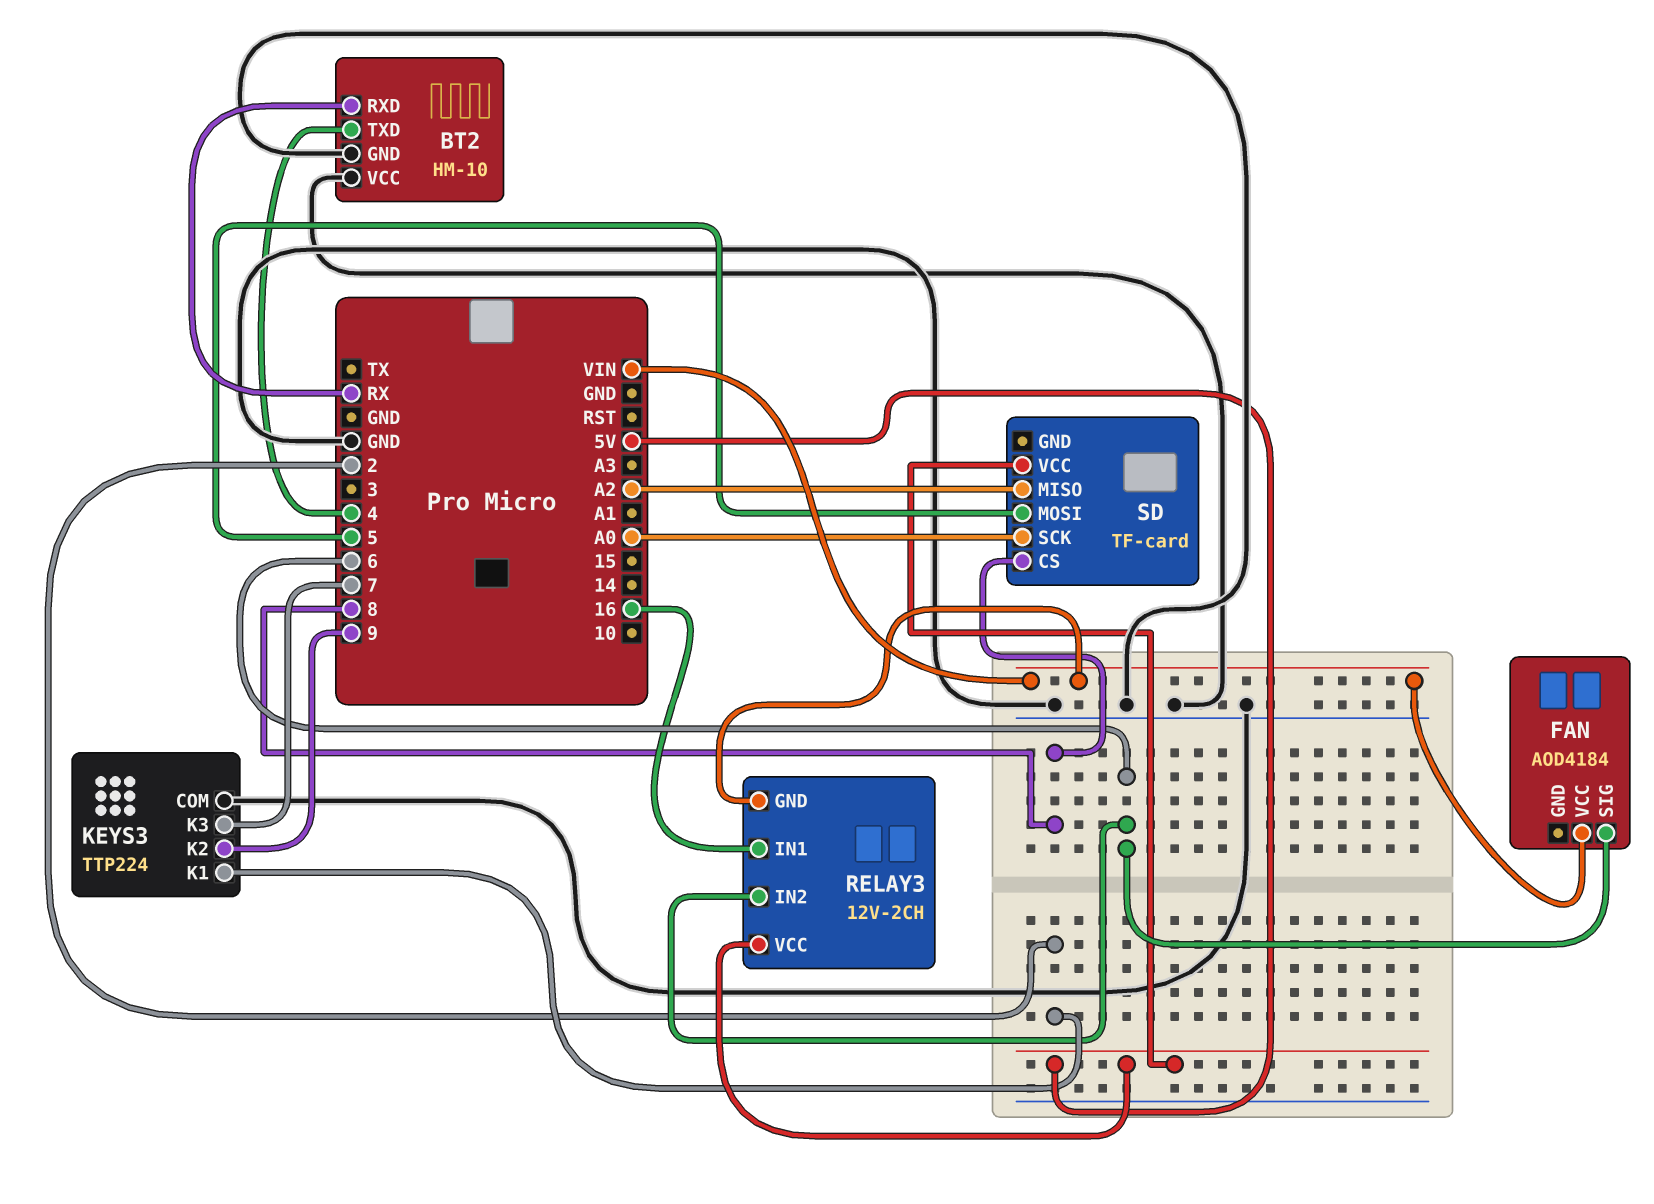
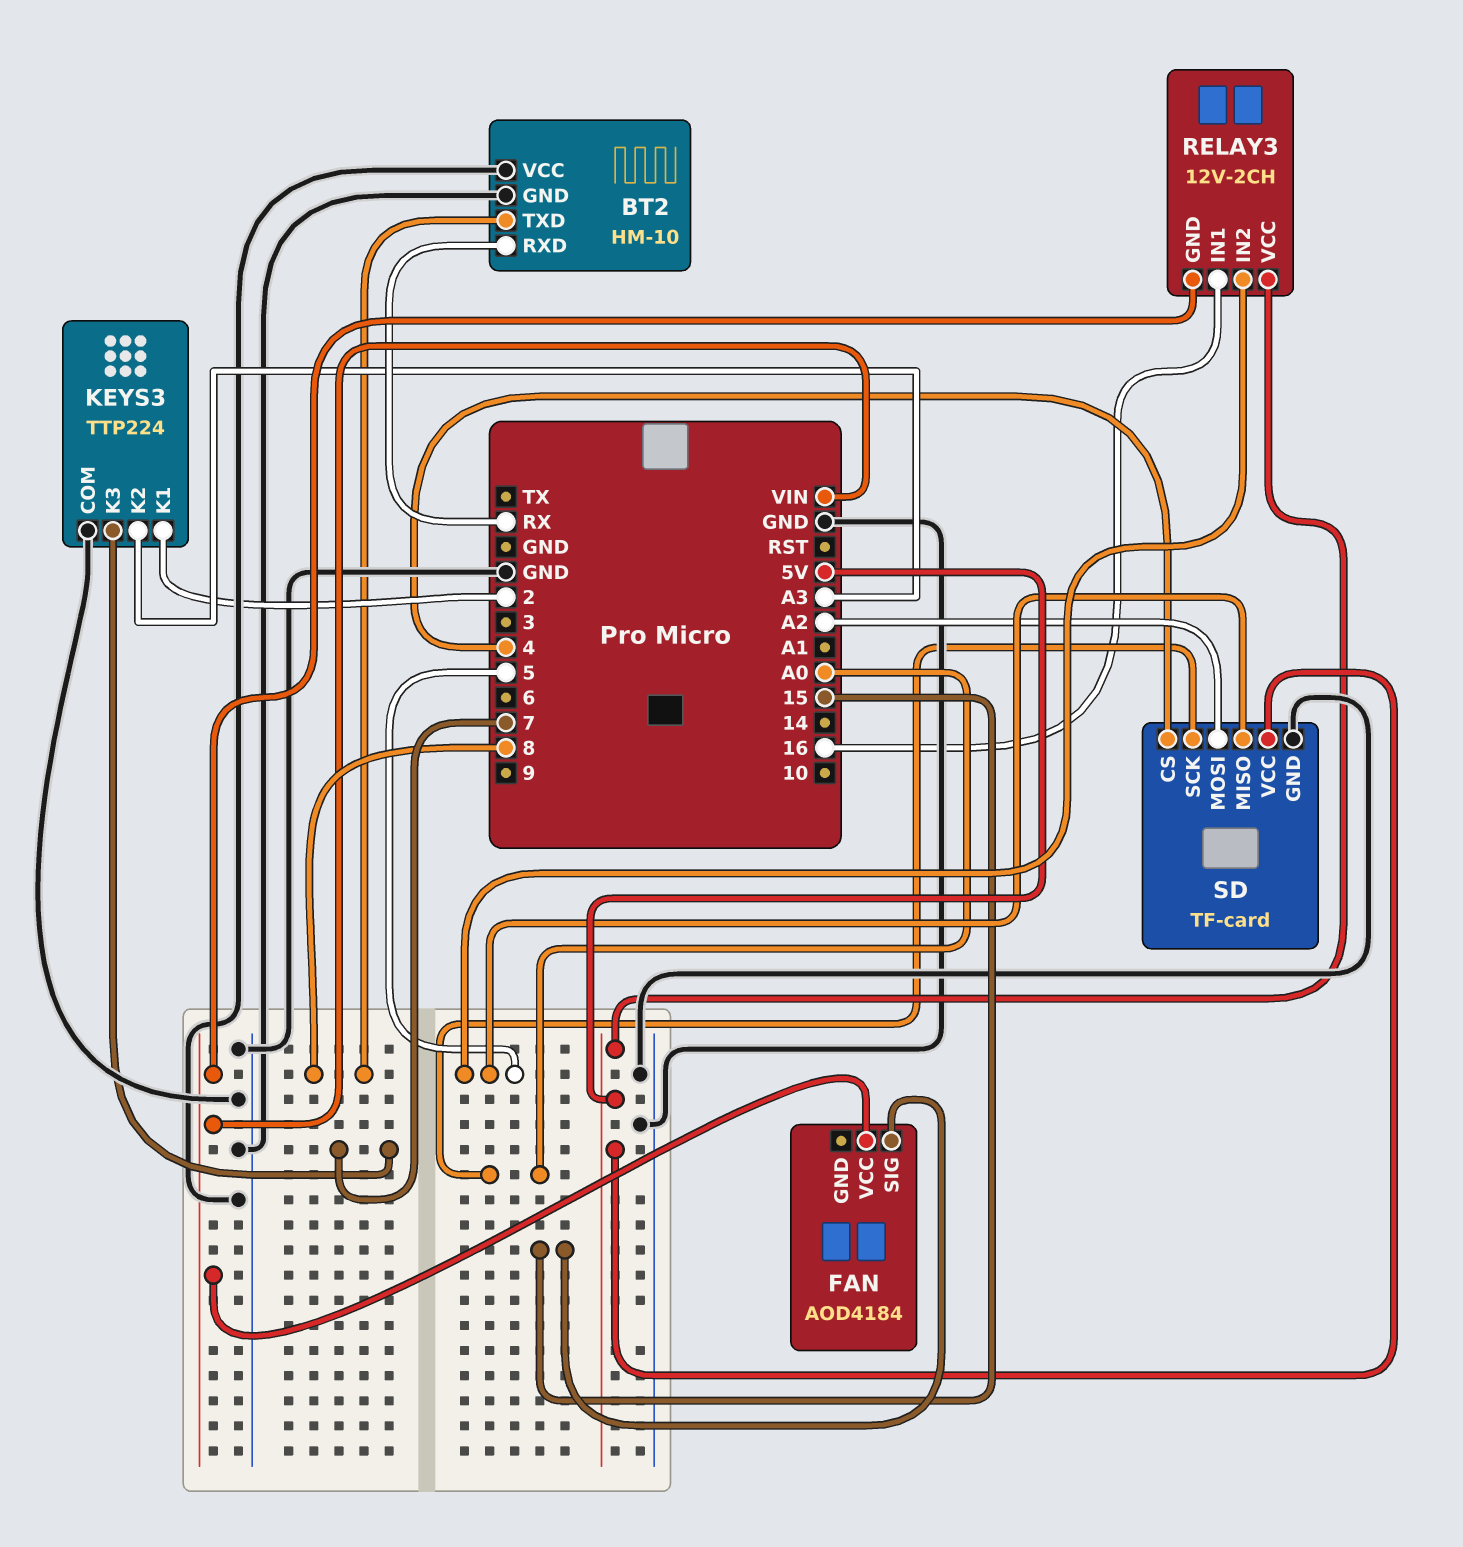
BT2 pin TXD: 4 -> 8
FAN pin SIG: 6 -> 15
KEYS3 pin K2: 9 -> A3
RELAY3 pin IN2: 6 -> 5
SD pin CS: 8 -> 4
SD pin GND: none -> GND
SD pin MISO: A2 -> 5
SD pin MOSI: 5 -> A2

